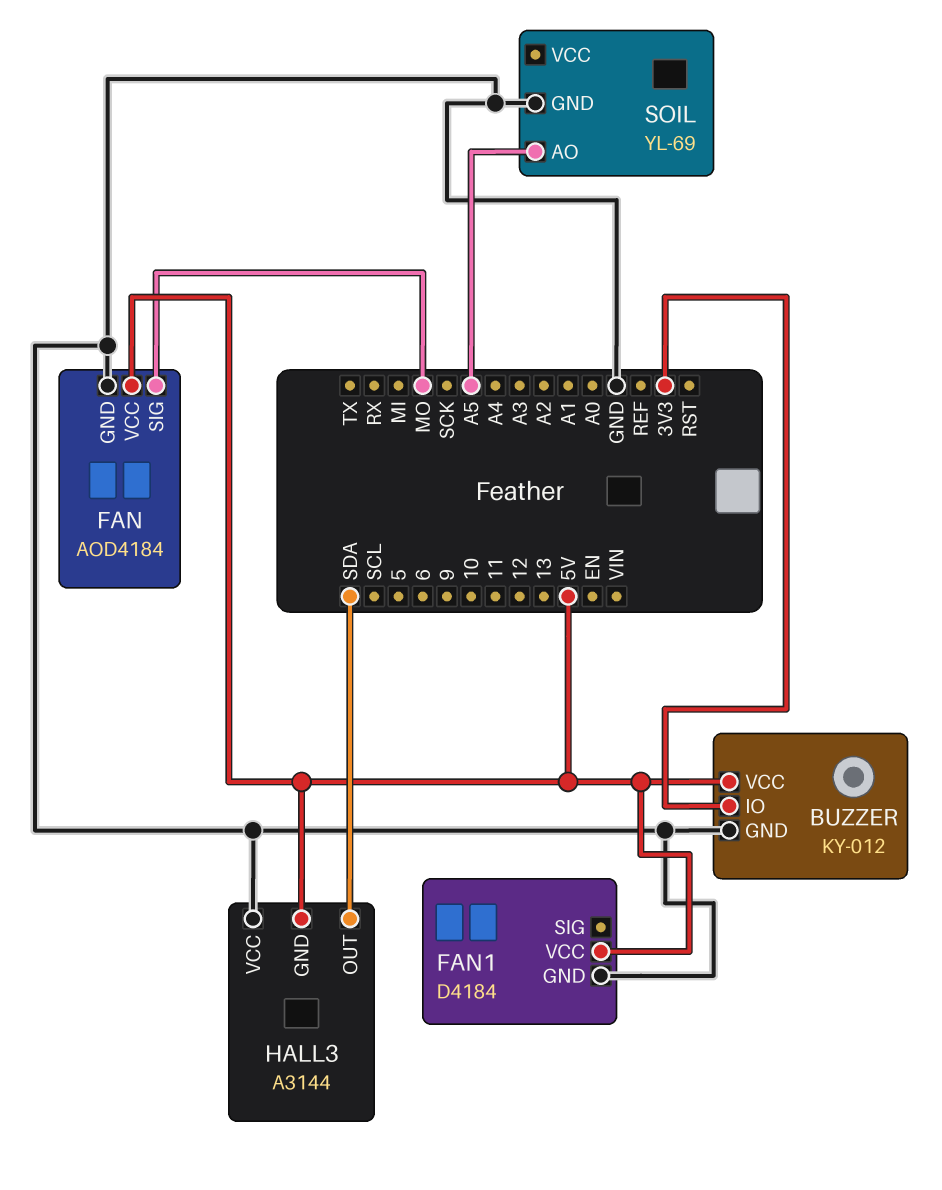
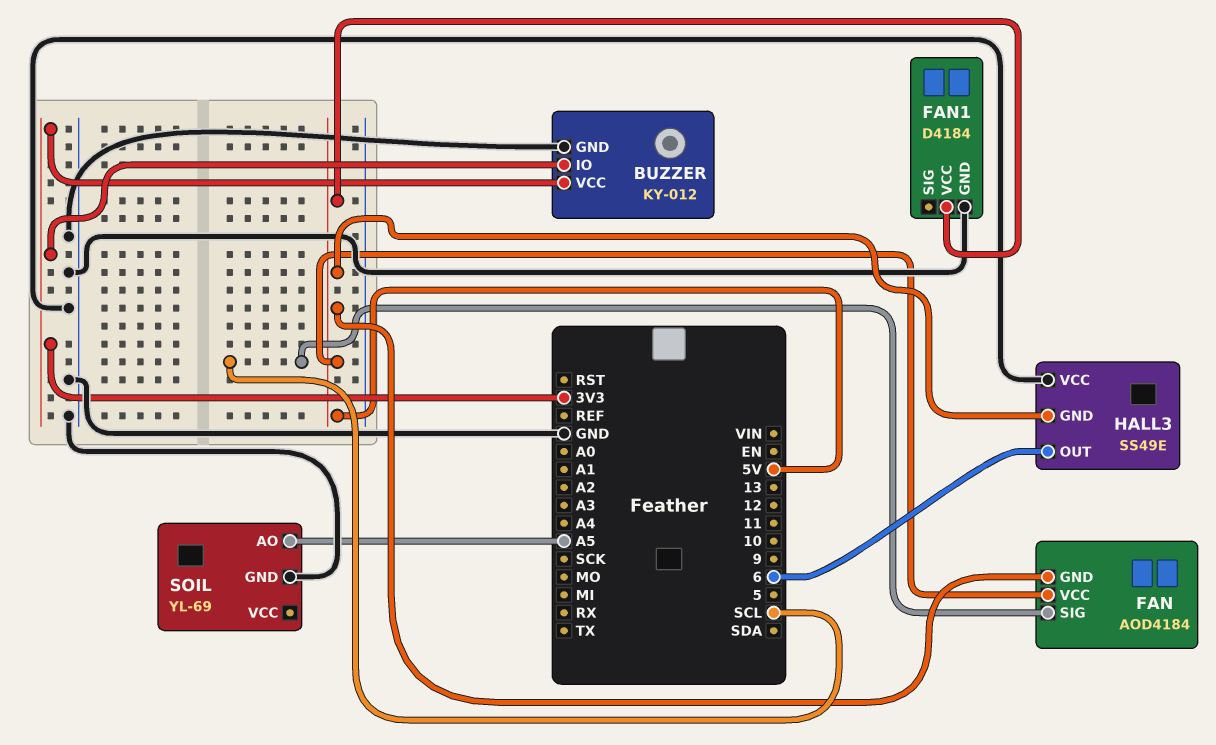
BUZZER pin VCC: 5V -> 3V3
FAN pin GND: GND -> 5V
FAN pin SIG: MO -> SCL
HALL3: A3144 -> SS49E
HALL3 pin OUT: SDA -> 6

